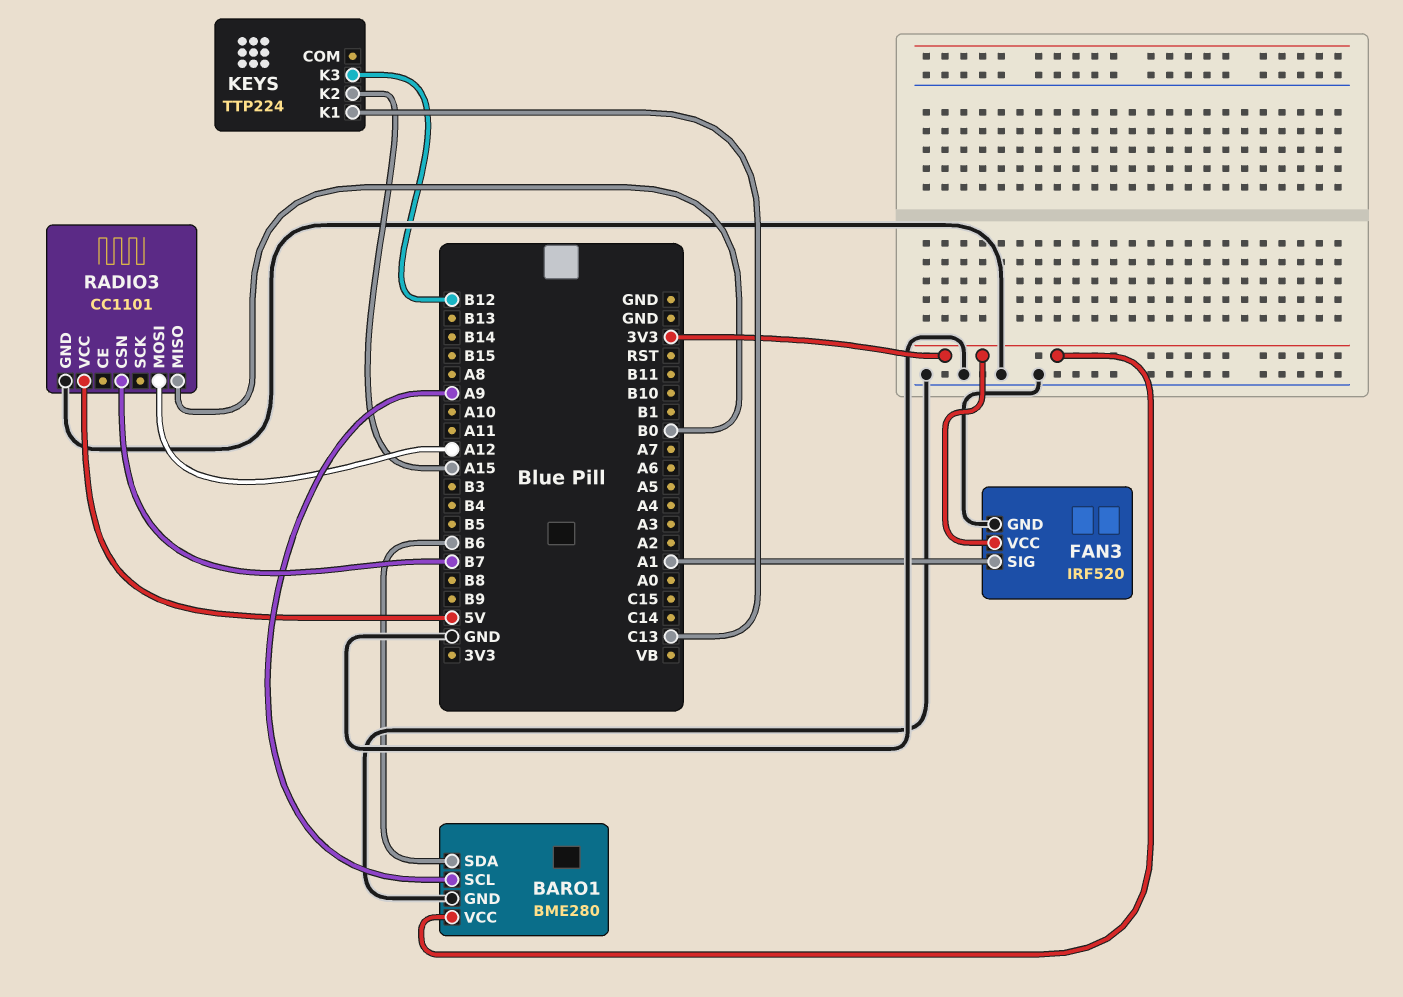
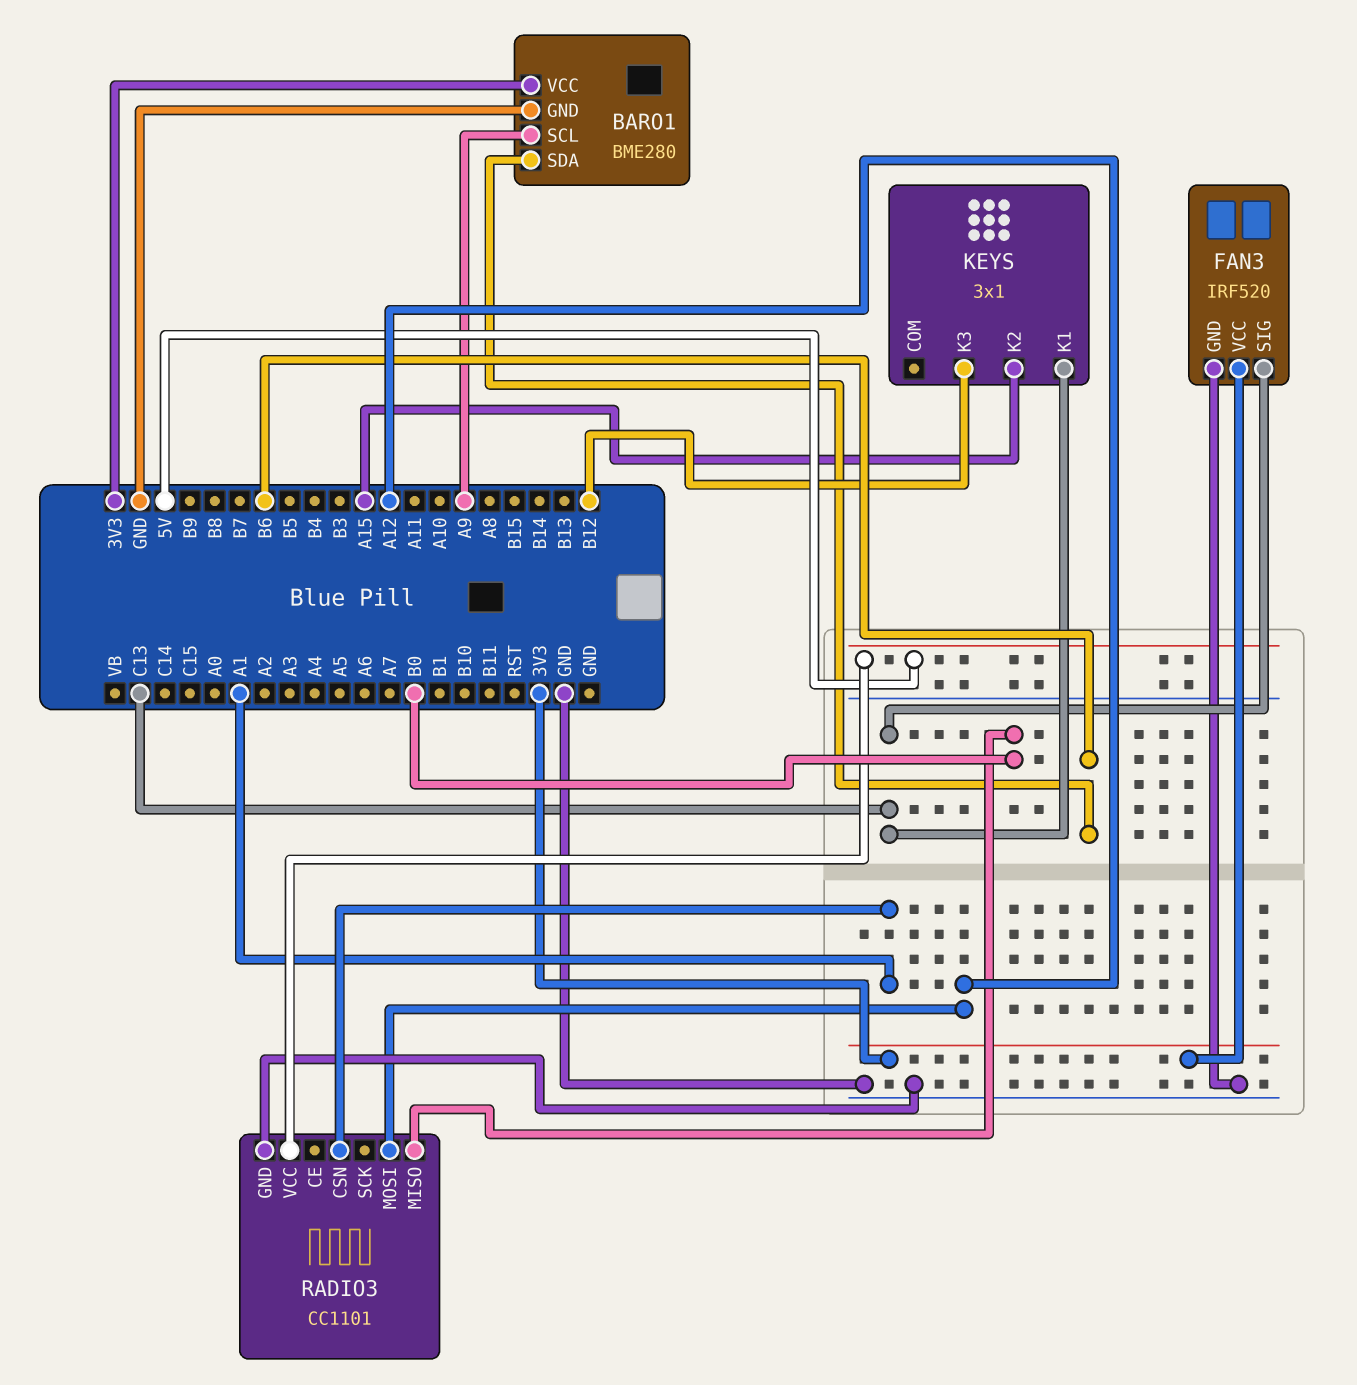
FAN3 pin SIG: A1 -> C13
KEYS: TTP224 -> 3x1
RADIO3 pin CSN: B7 -> A1

